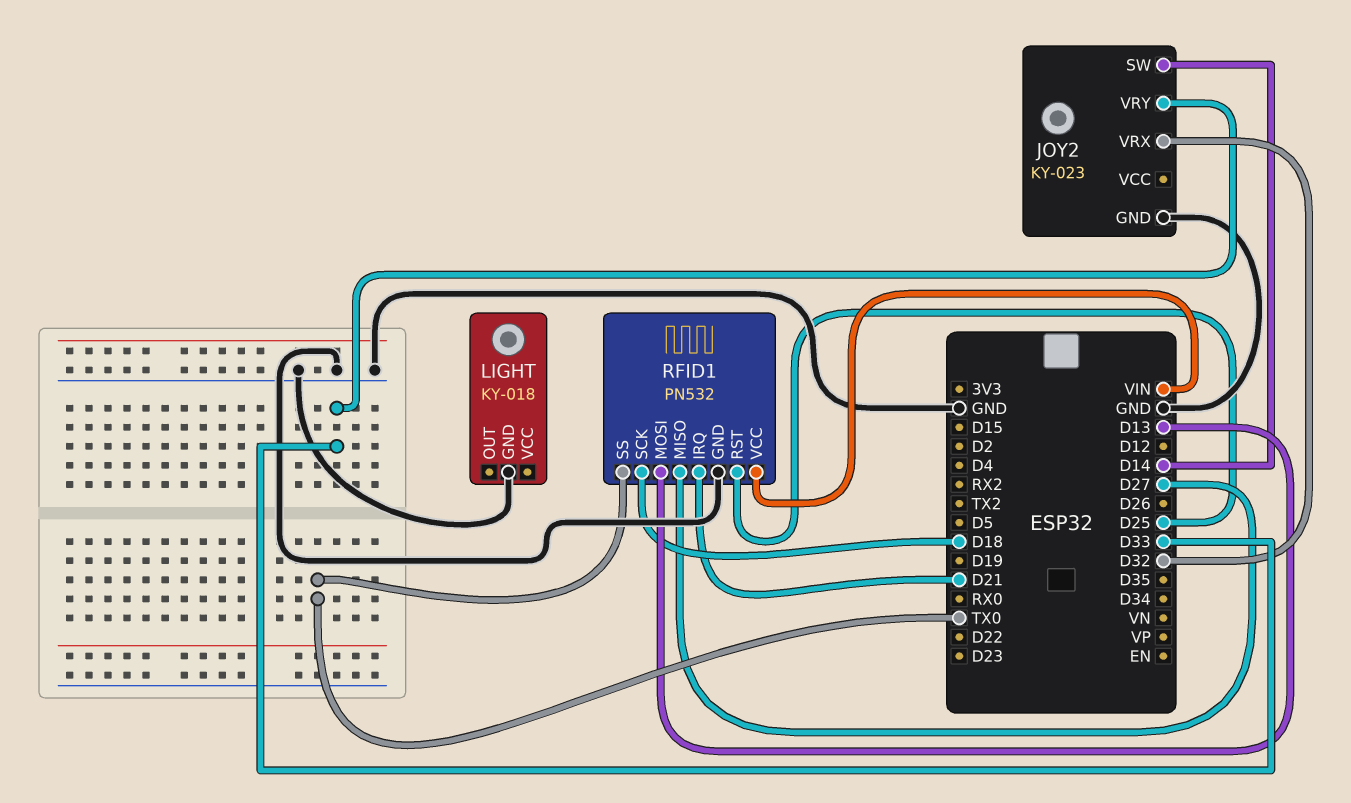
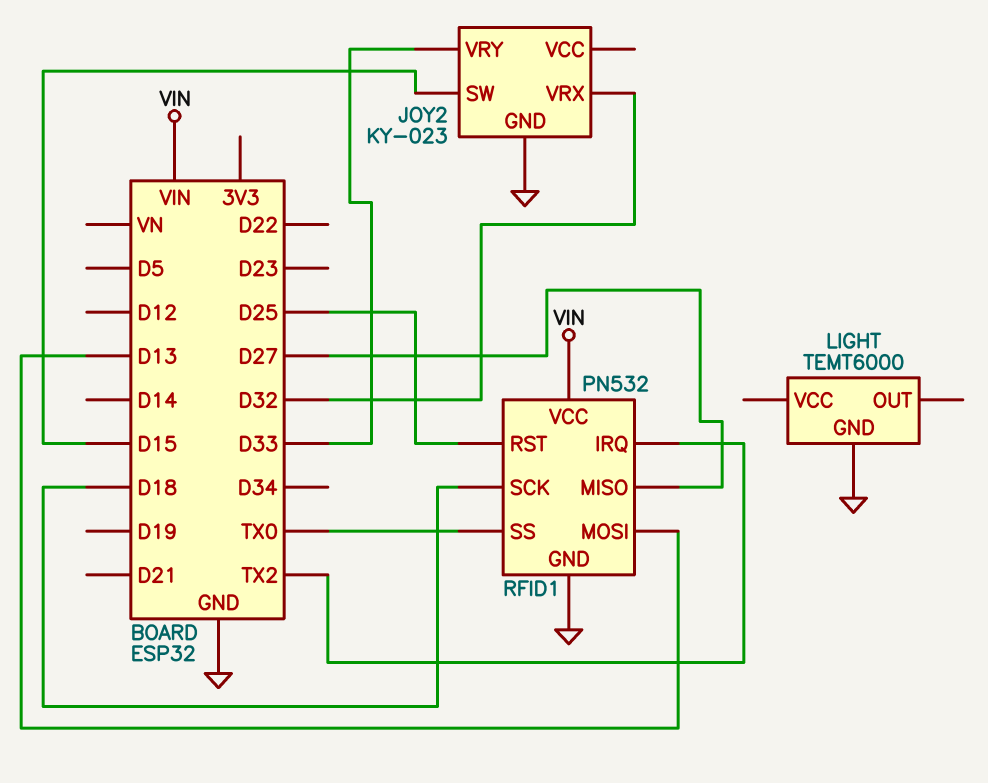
JOY2 pin SW: D14 -> D15
LIGHT: KY-018 -> TEMT6000
RFID1 pin IRQ: D21 -> TX2

